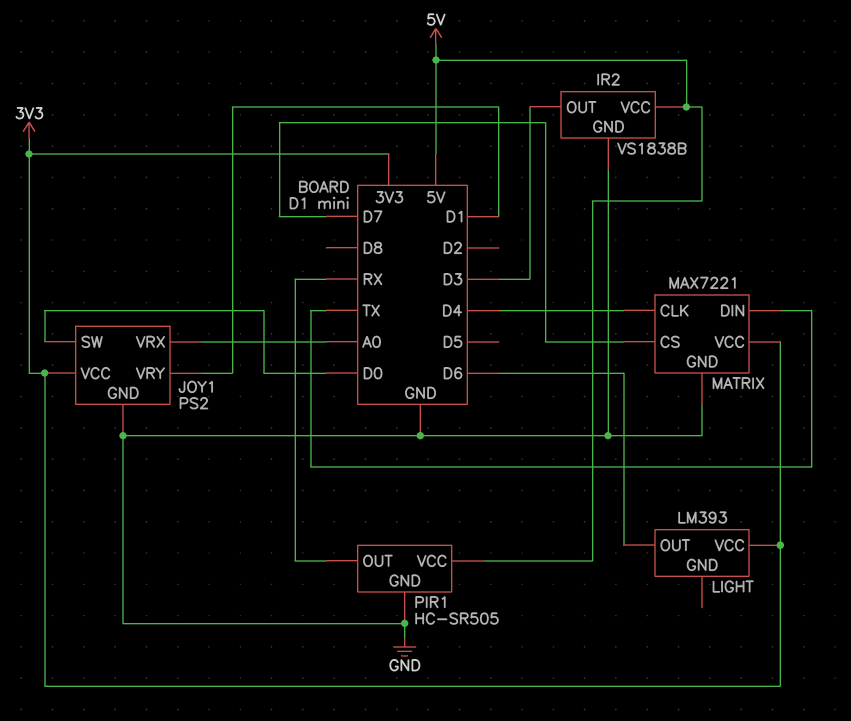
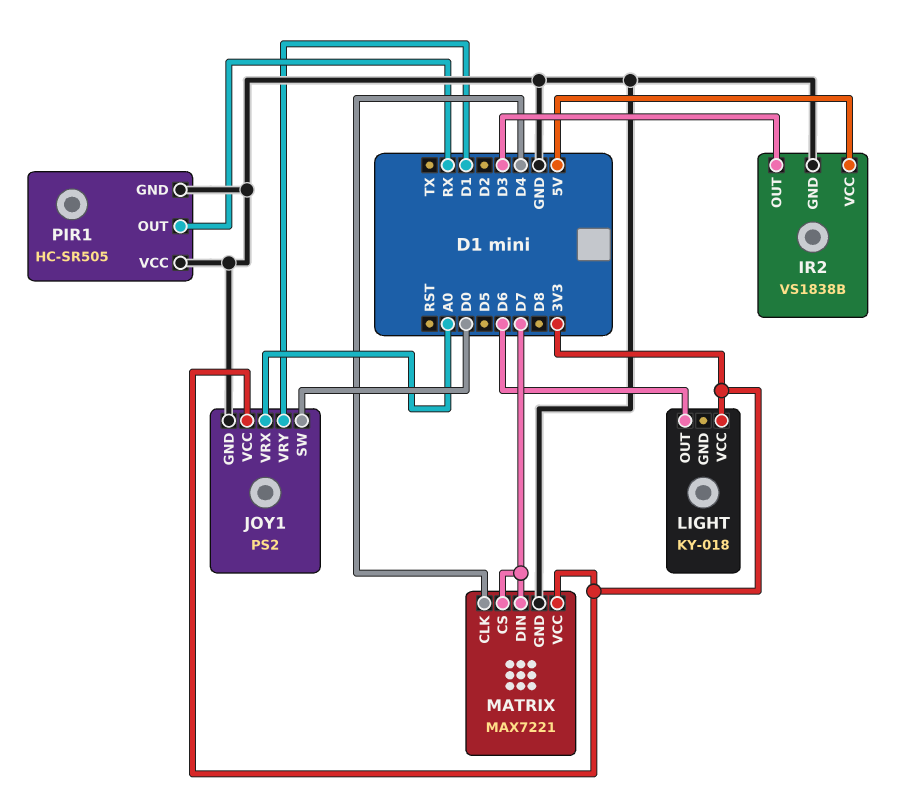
LIGHT: LM393 -> KY-018
MATRIX pin DIN: TX -> D7
PIR1 pin VCC: 5V -> GND

